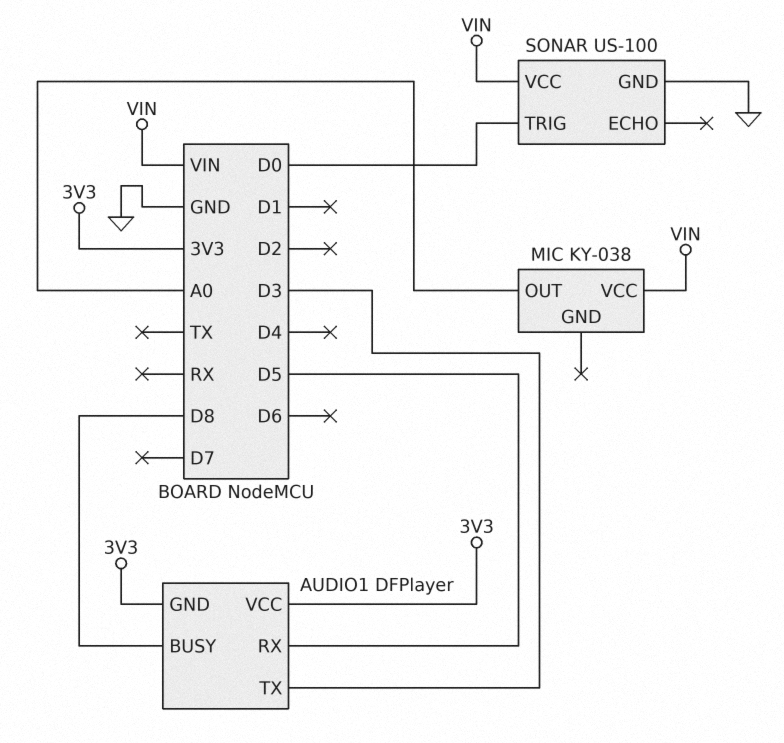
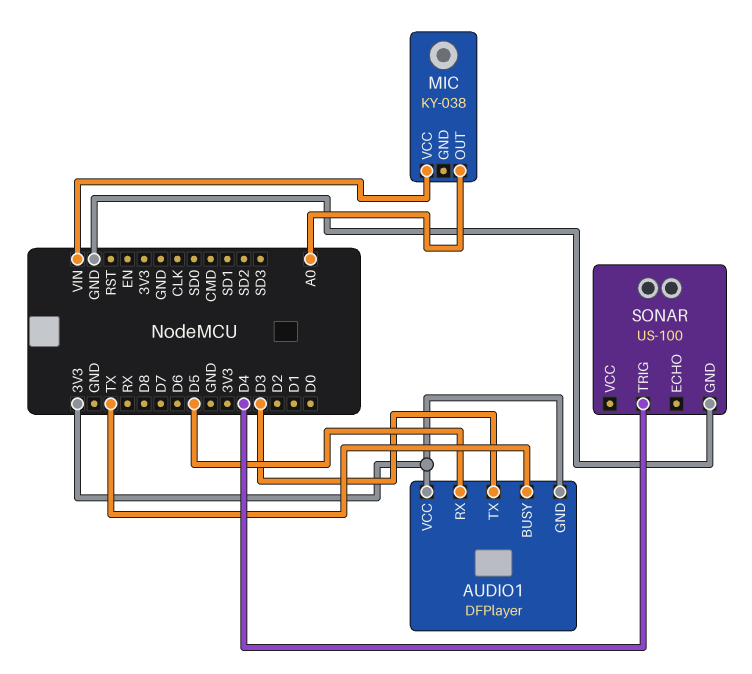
AUDIO1 pin BUSY: D8 -> TX
SONAR pin TRIG: D0 -> D4
SONAR pin VCC: VIN -> none

